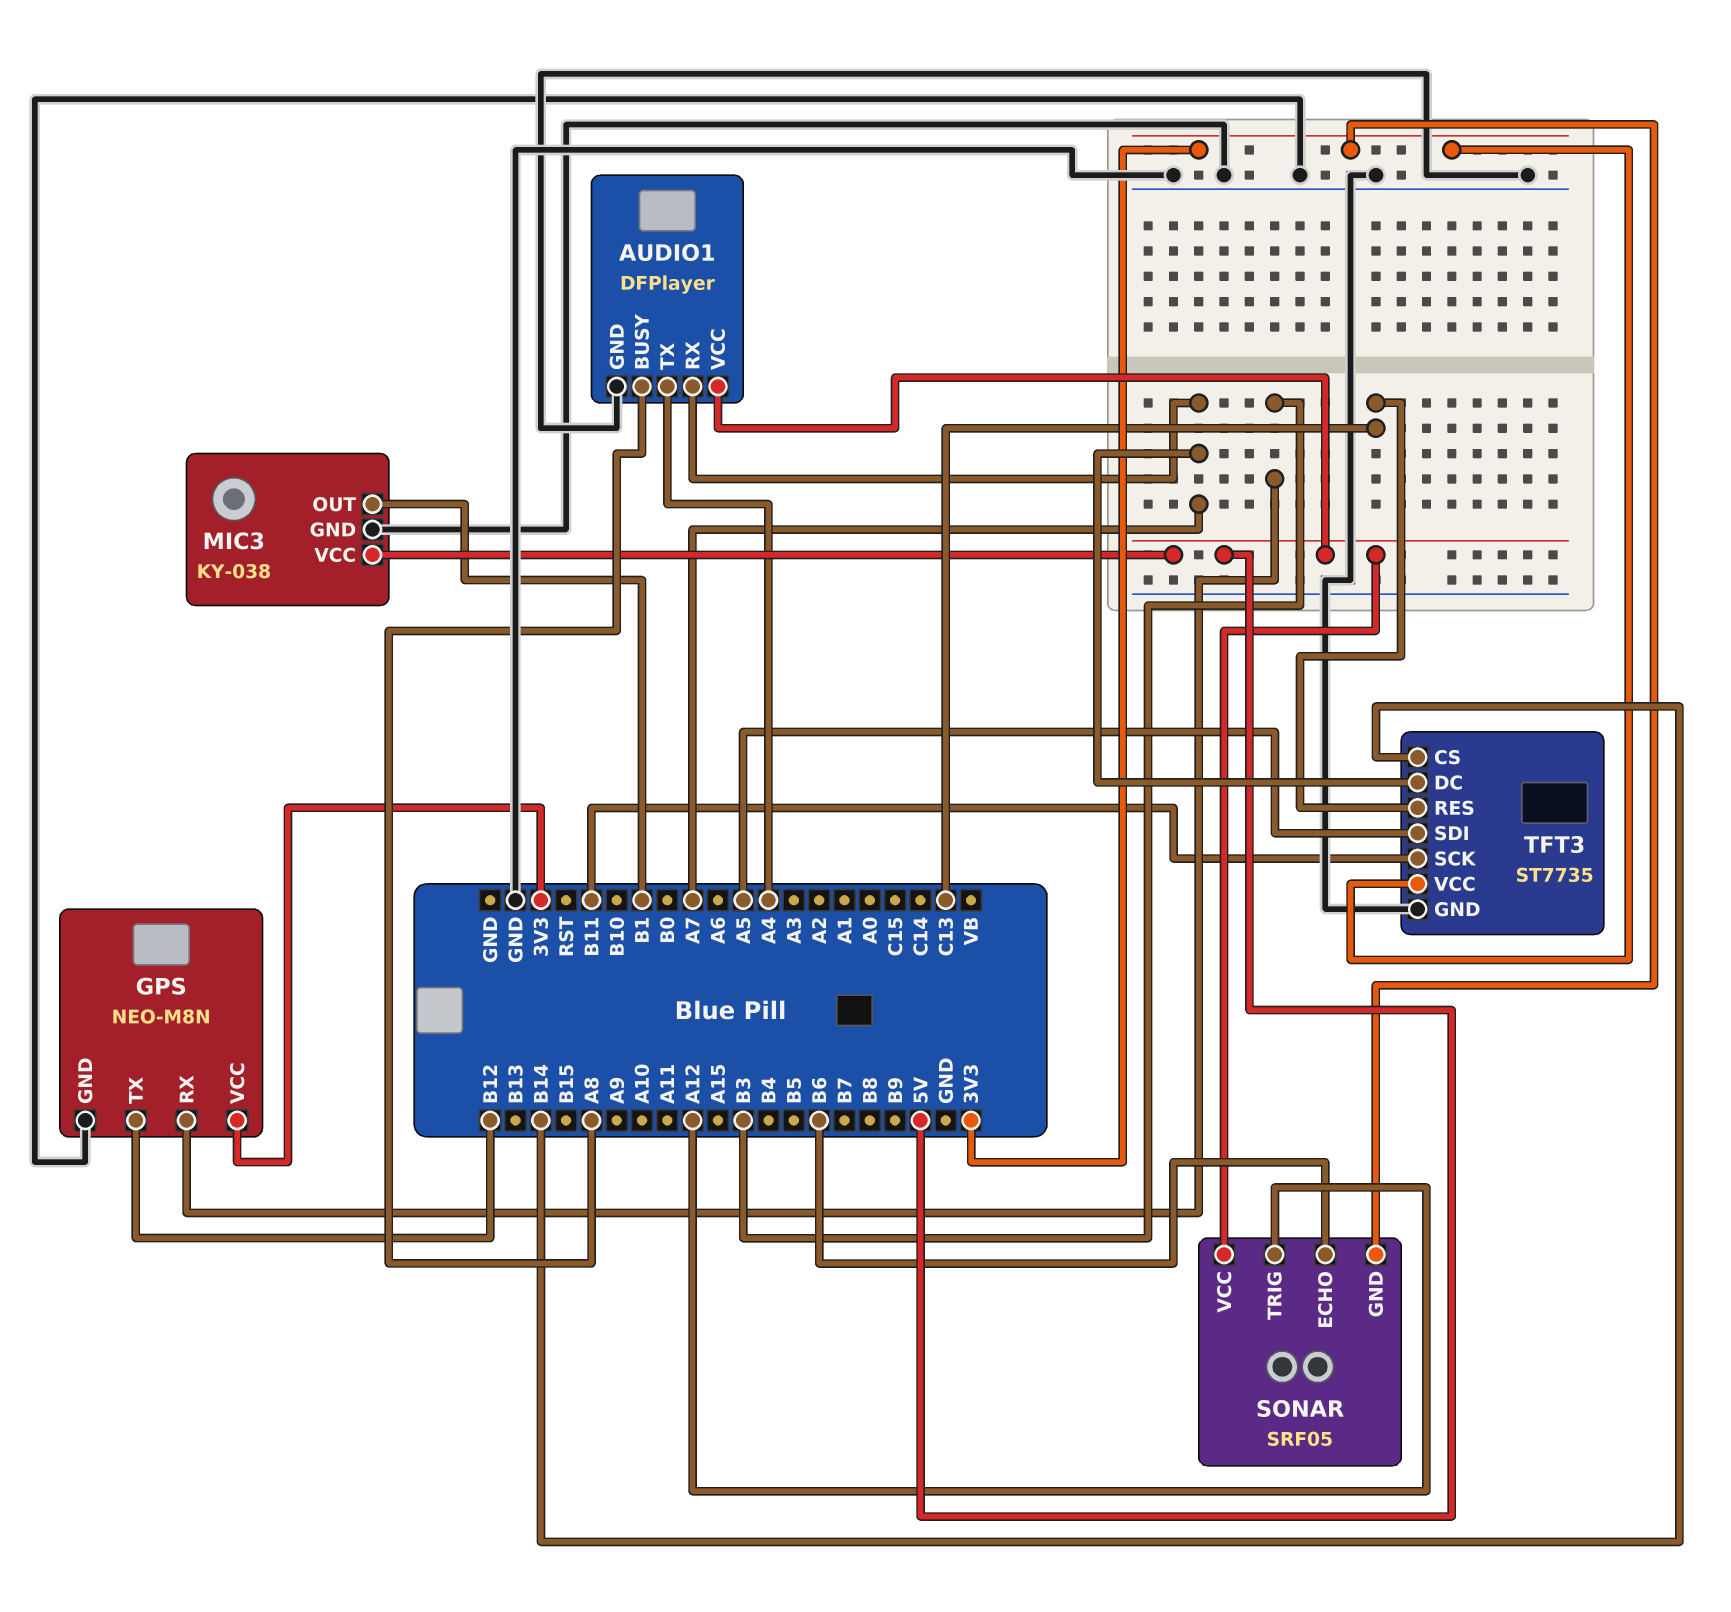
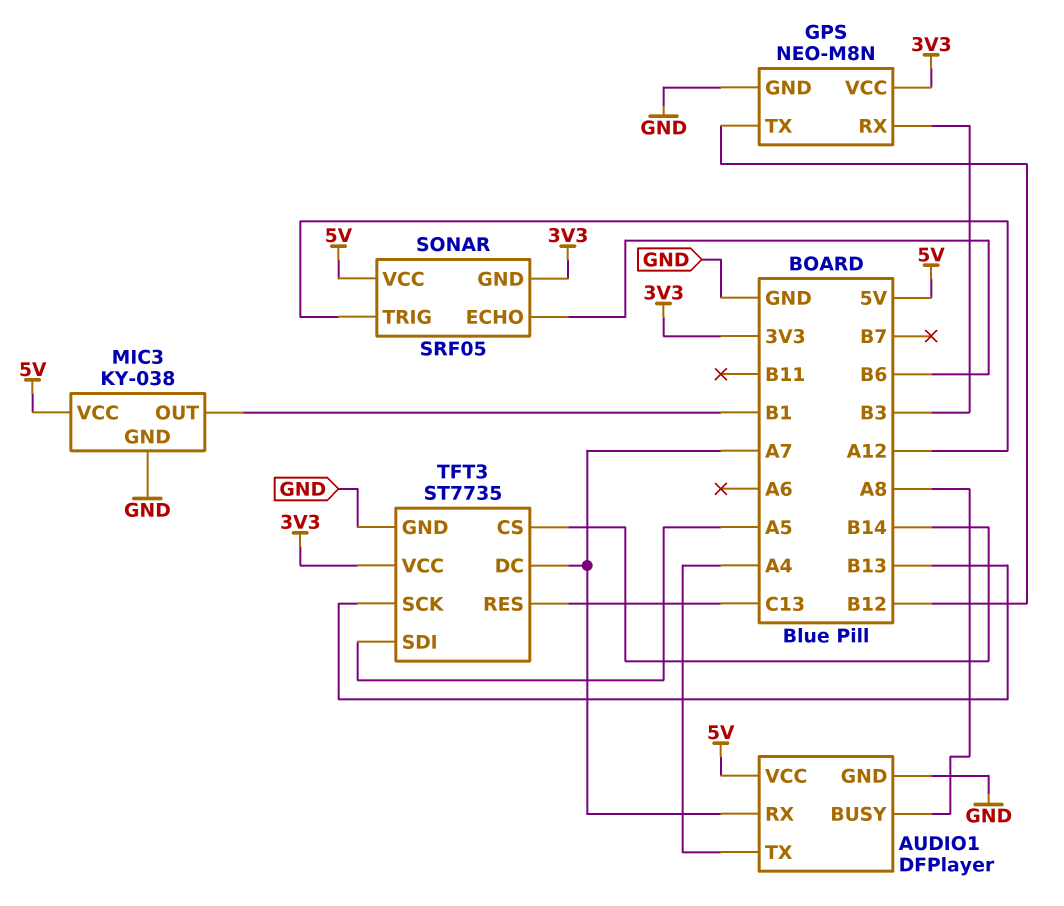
TFT3 pin SCK: B11 -> B13

